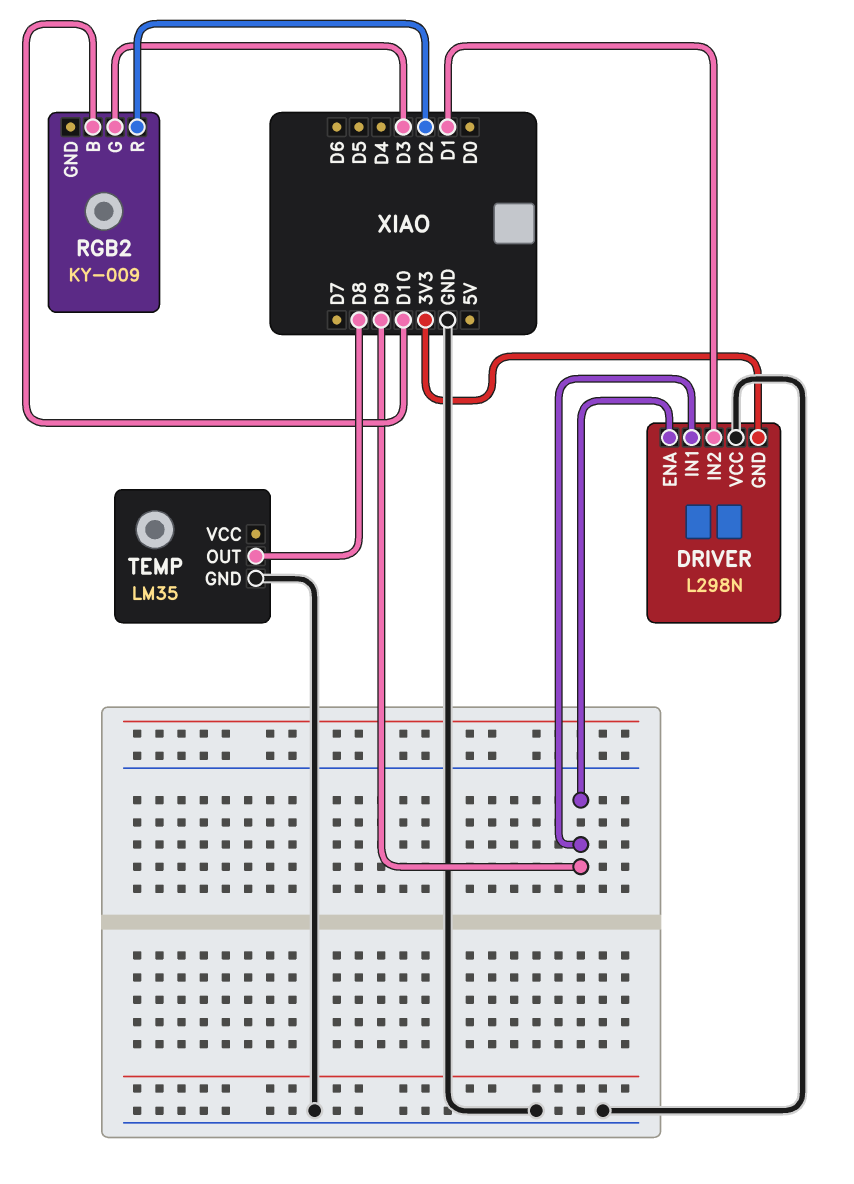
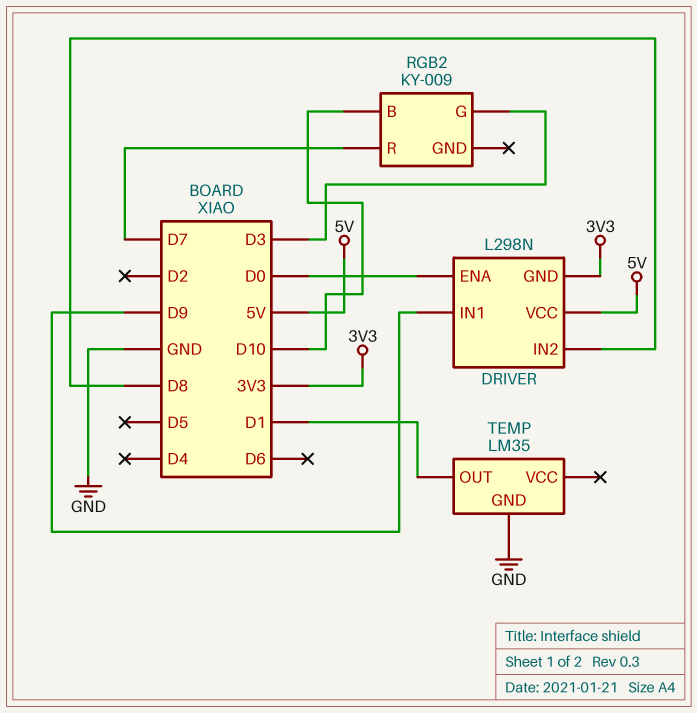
DRIVER pin ENA: D9 -> D0
DRIVER pin IN2: D1 -> D8
DRIVER pin VCC: GND -> 5V
RGB2 pin R: D2 -> D7
TEMP pin OUT: D8 -> D1

